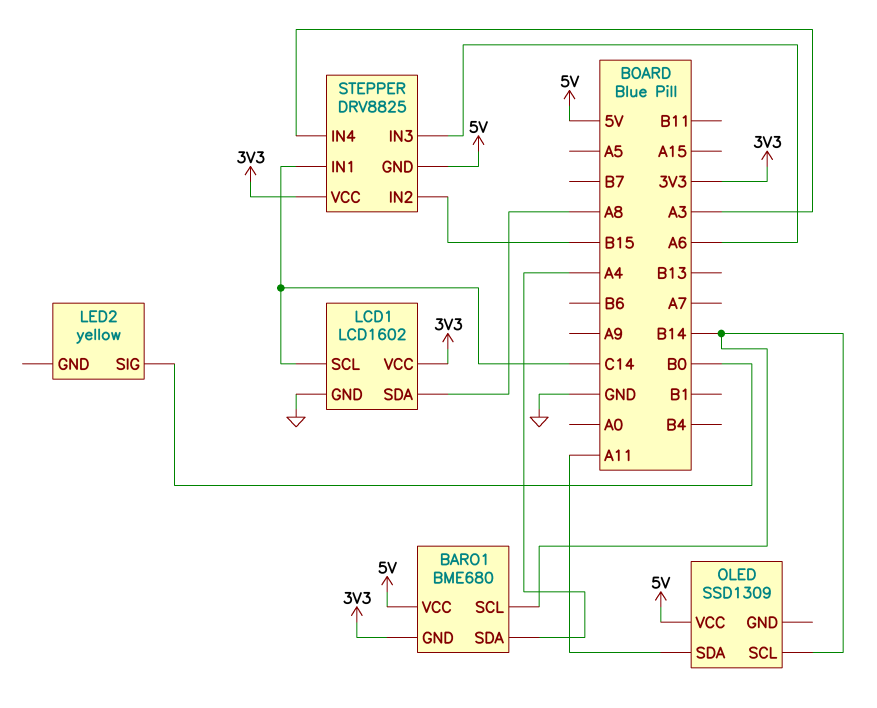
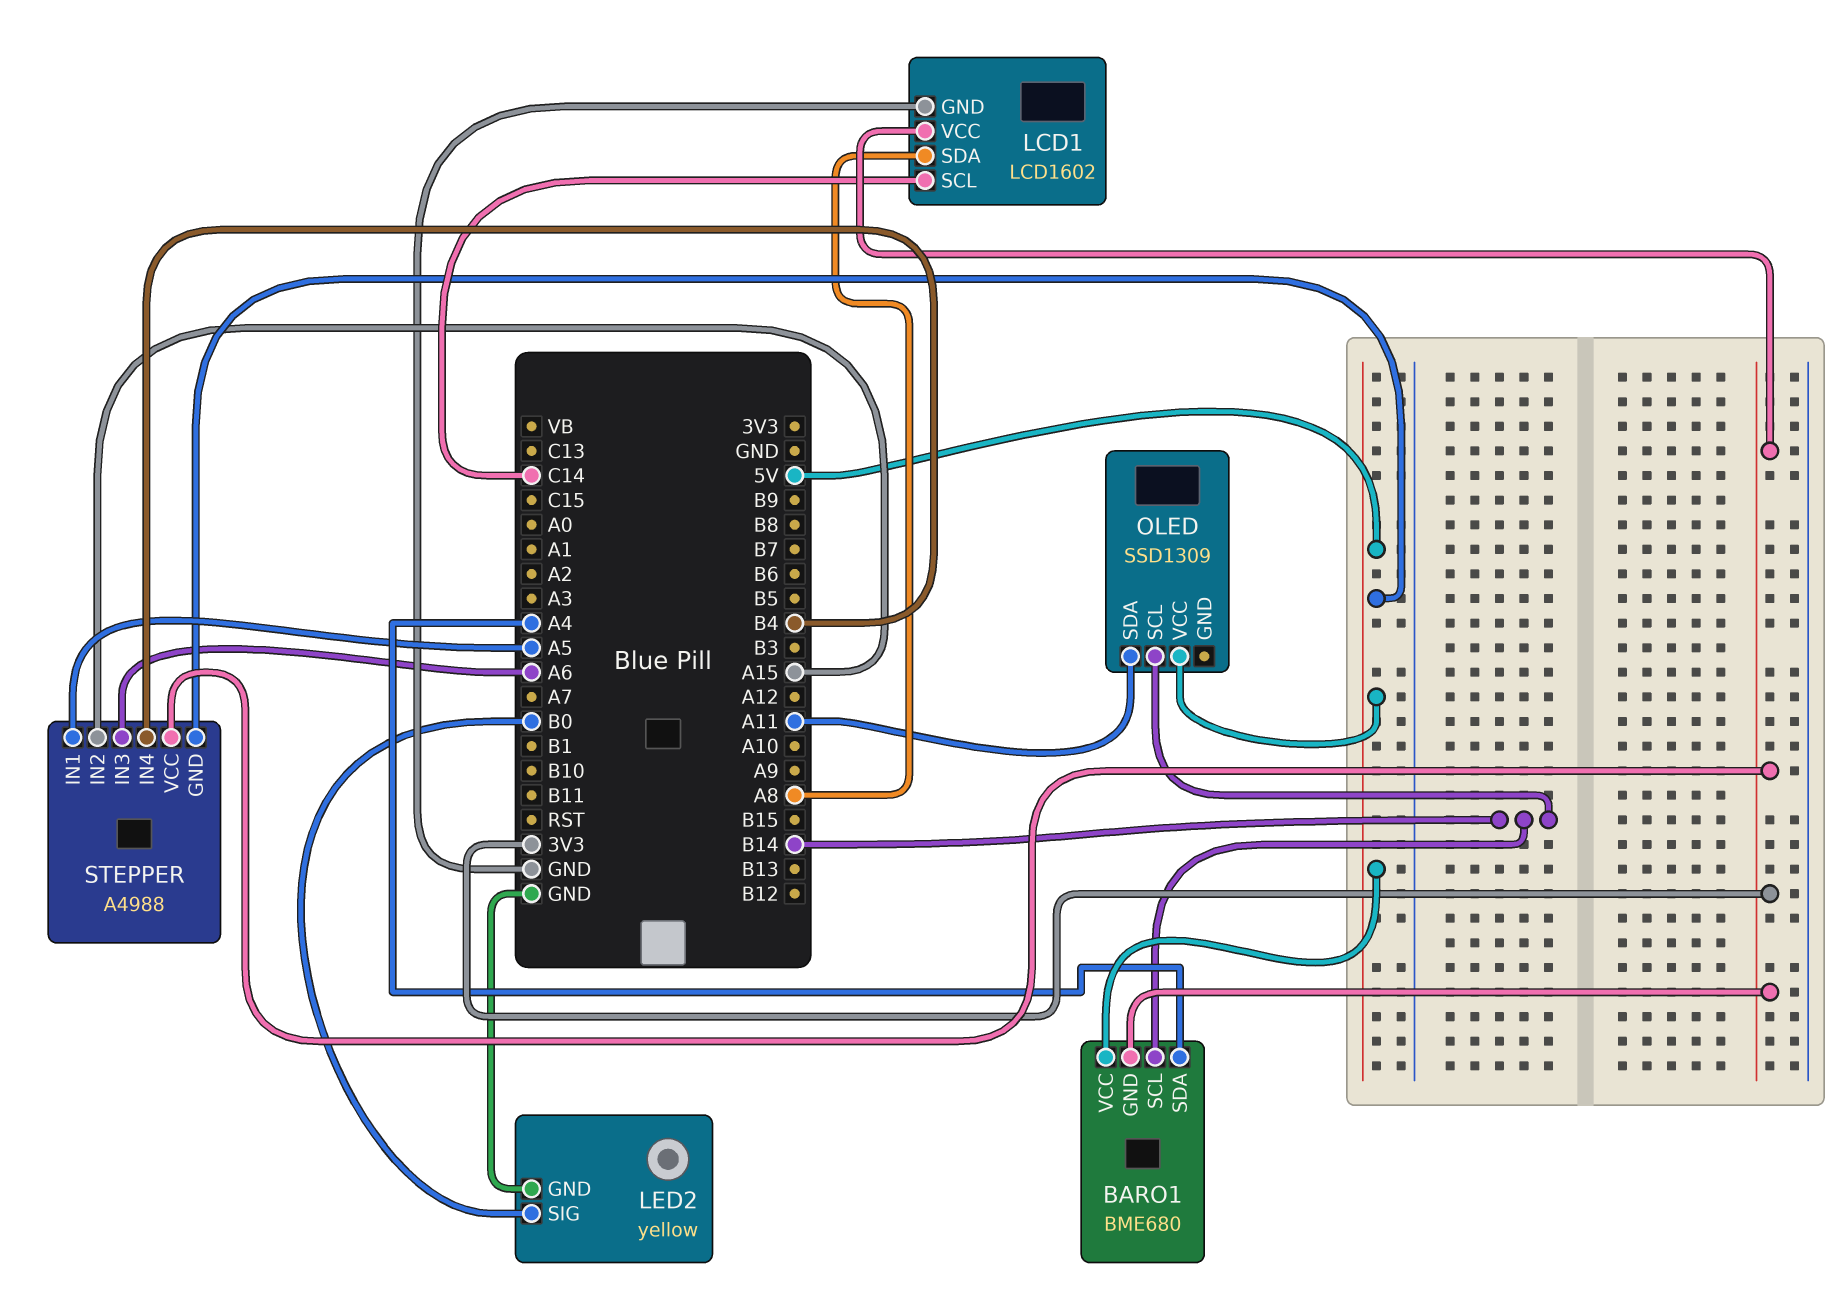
LED2 pin GND: none -> GND
STEPPER: DRV8825 -> A4988
STEPPER pin IN1: C14 -> A5
STEPPER pin IN2: B15 -> A15
STEPPER pin IN4: A3 -> B4

